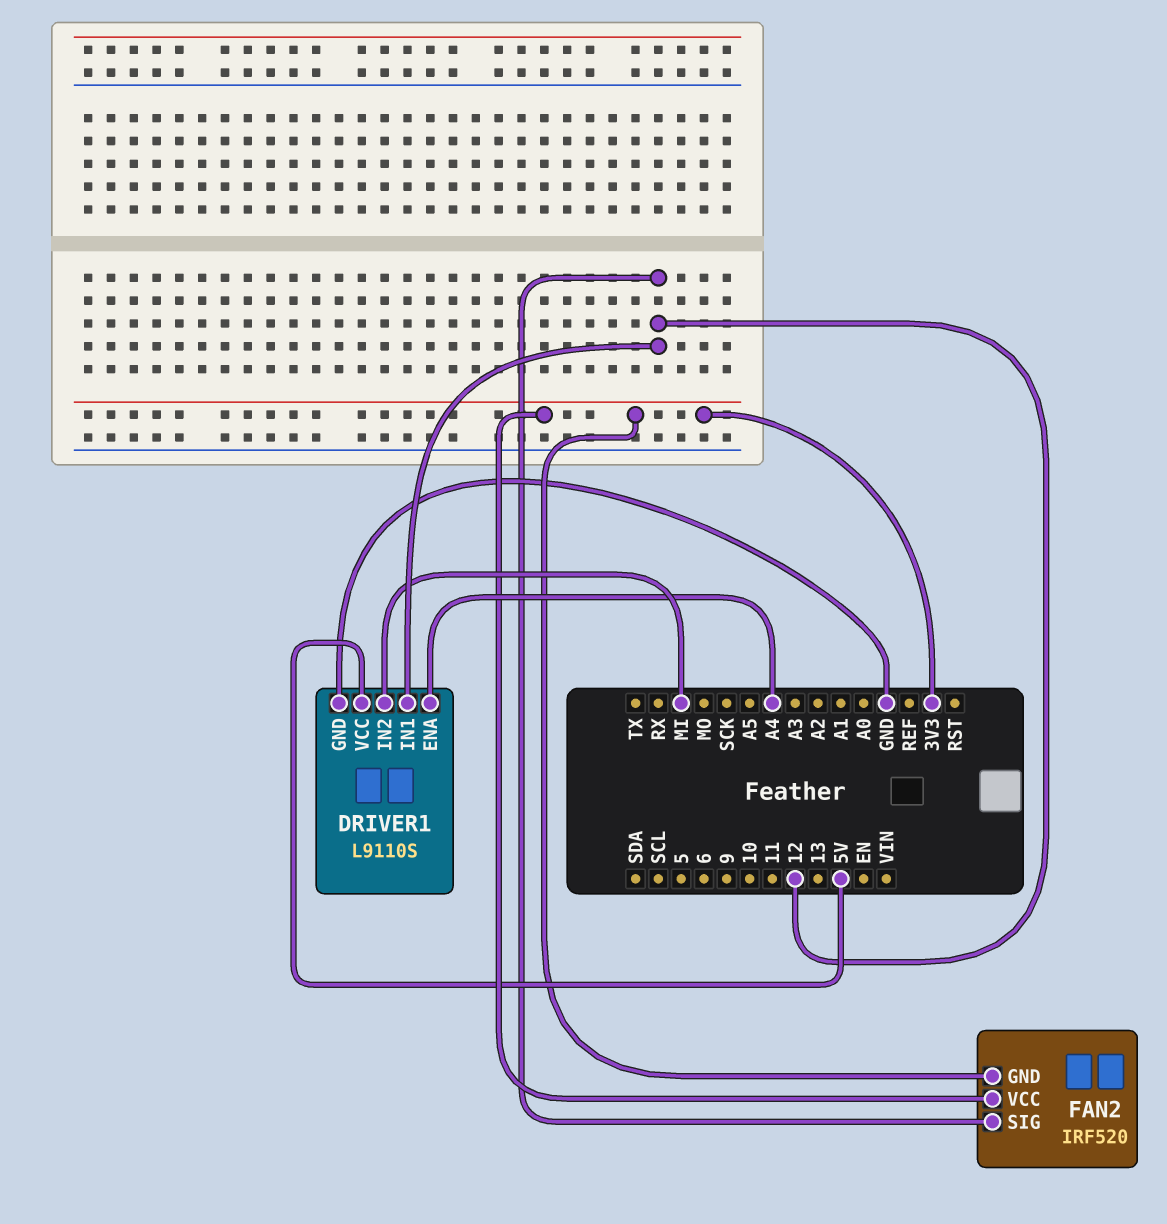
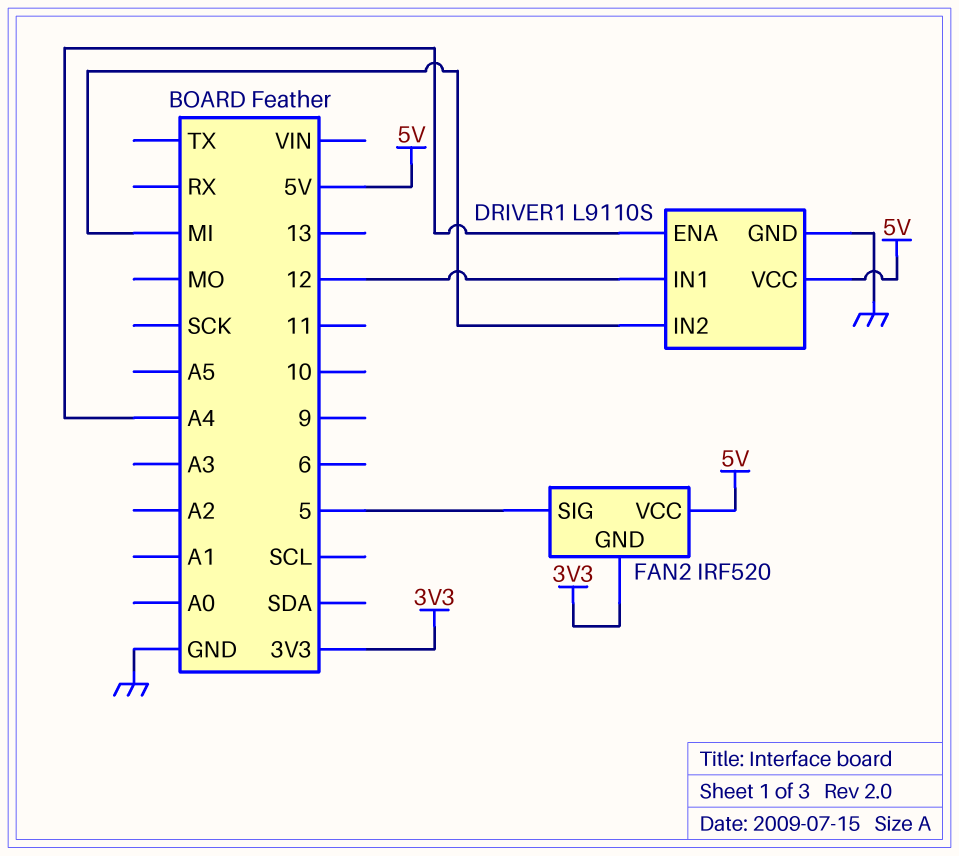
FAN2 pin SIG: 12 -> 5
FAN2 pin VCC: 3V3 -> 5V

